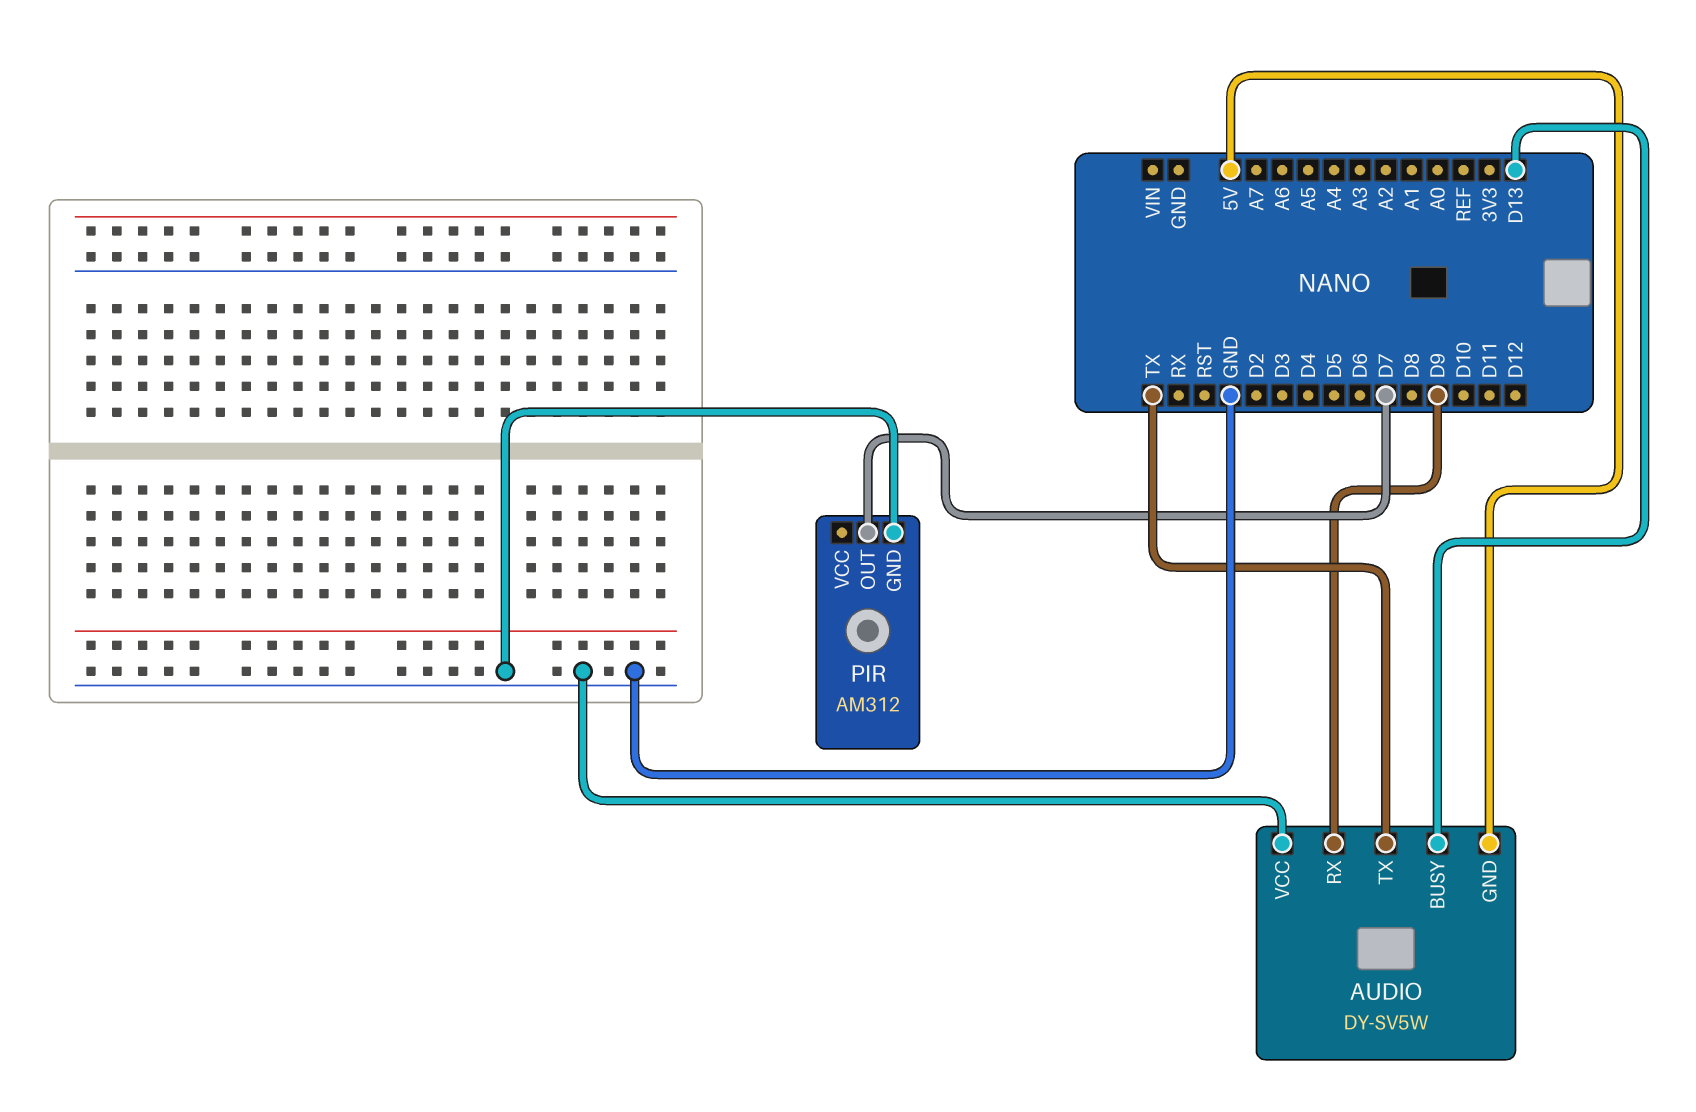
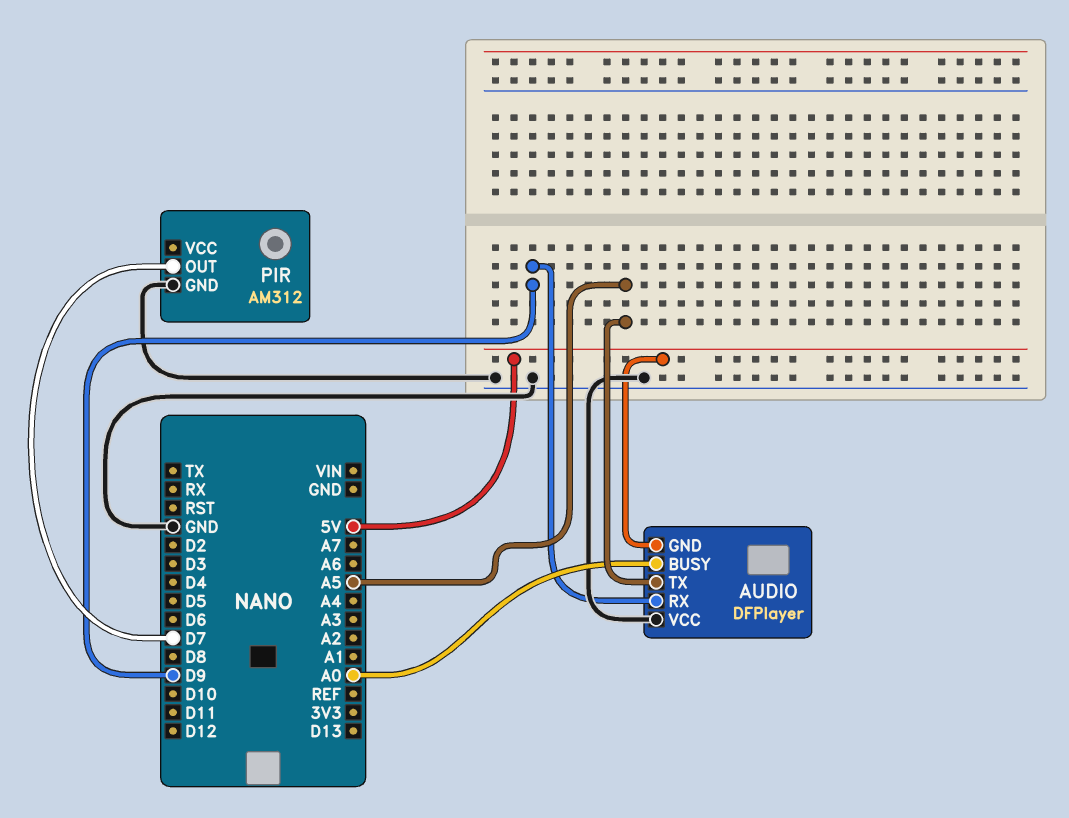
AUDIO: DY-SV5W -> DFPlayer
AUDIO pin BUSY: D13 -> A0
AUDIO pin TX: TX -> A5

